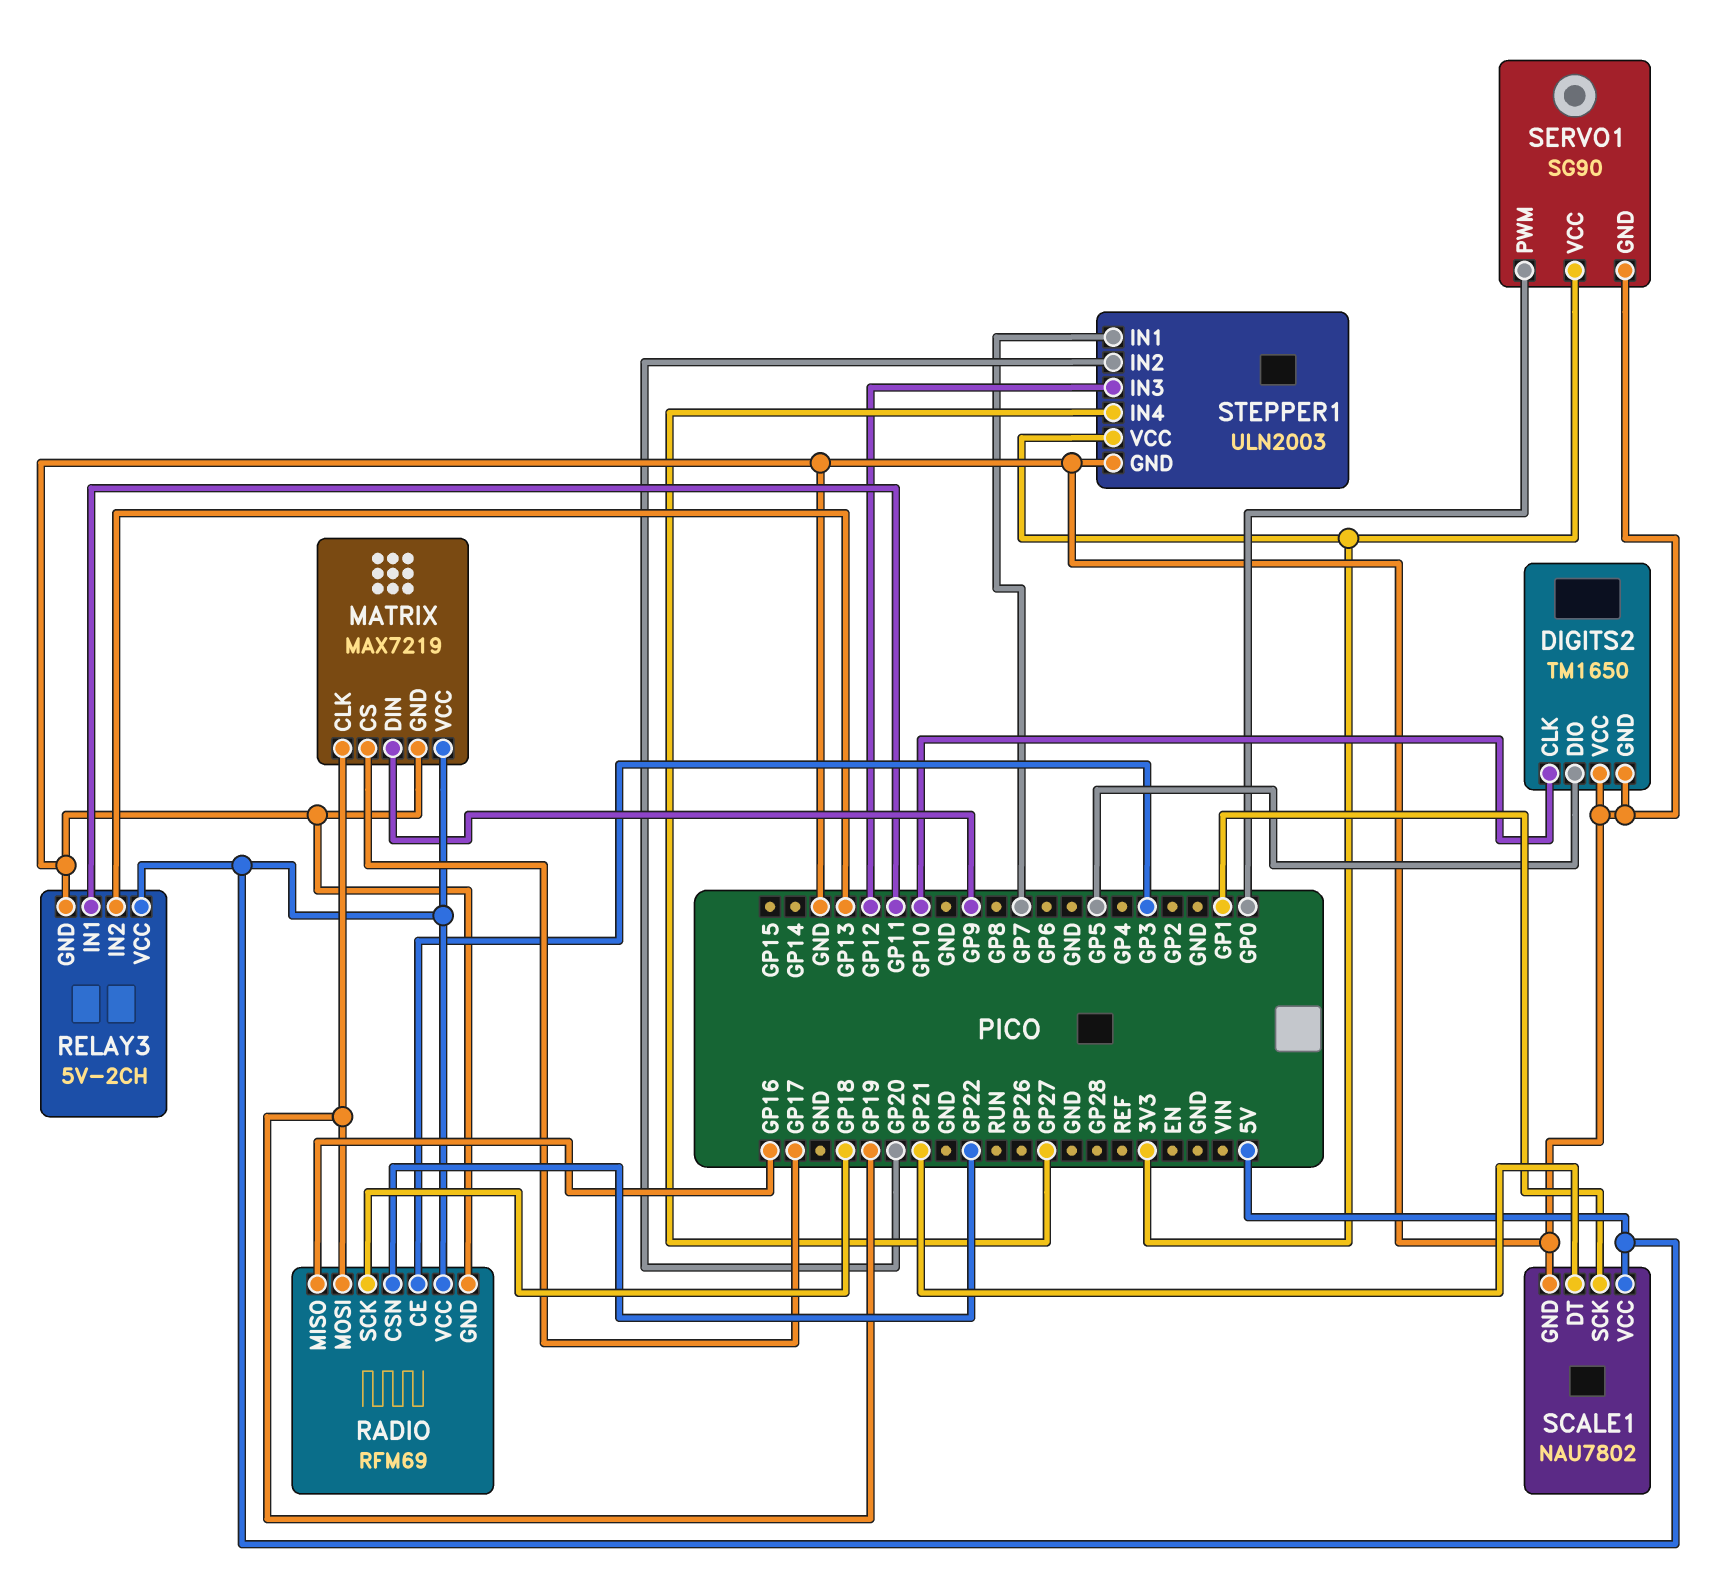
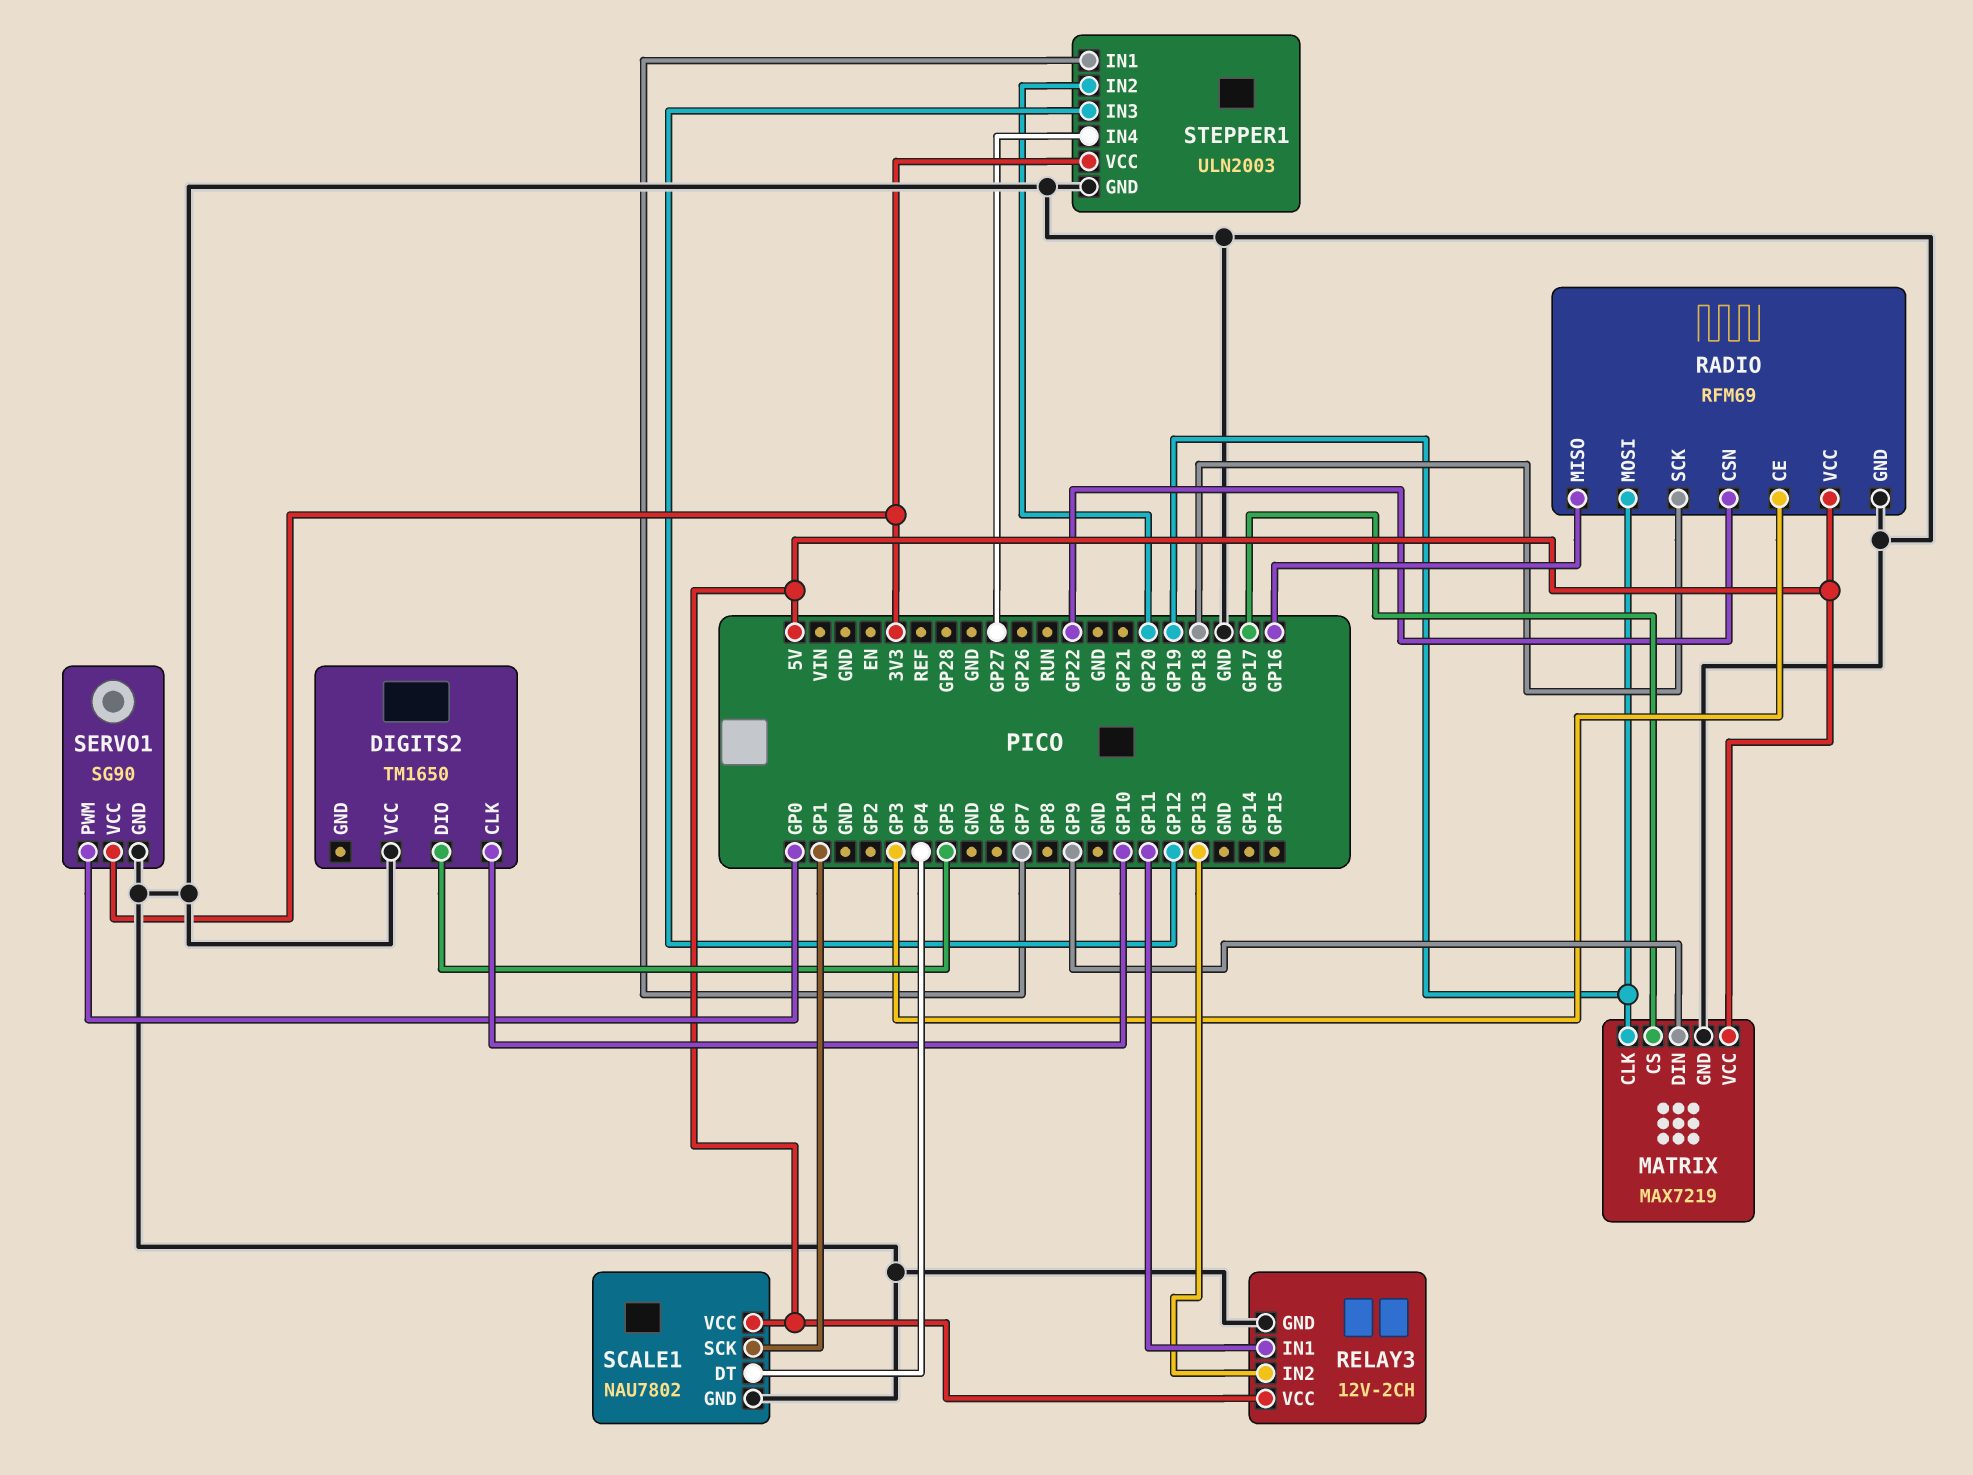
DIGITS2 pin GND: GND -> none
RELAY3: 5V-2CH -> 12V-2CH
SCALE1 pin DT: GP21 -> GP4

